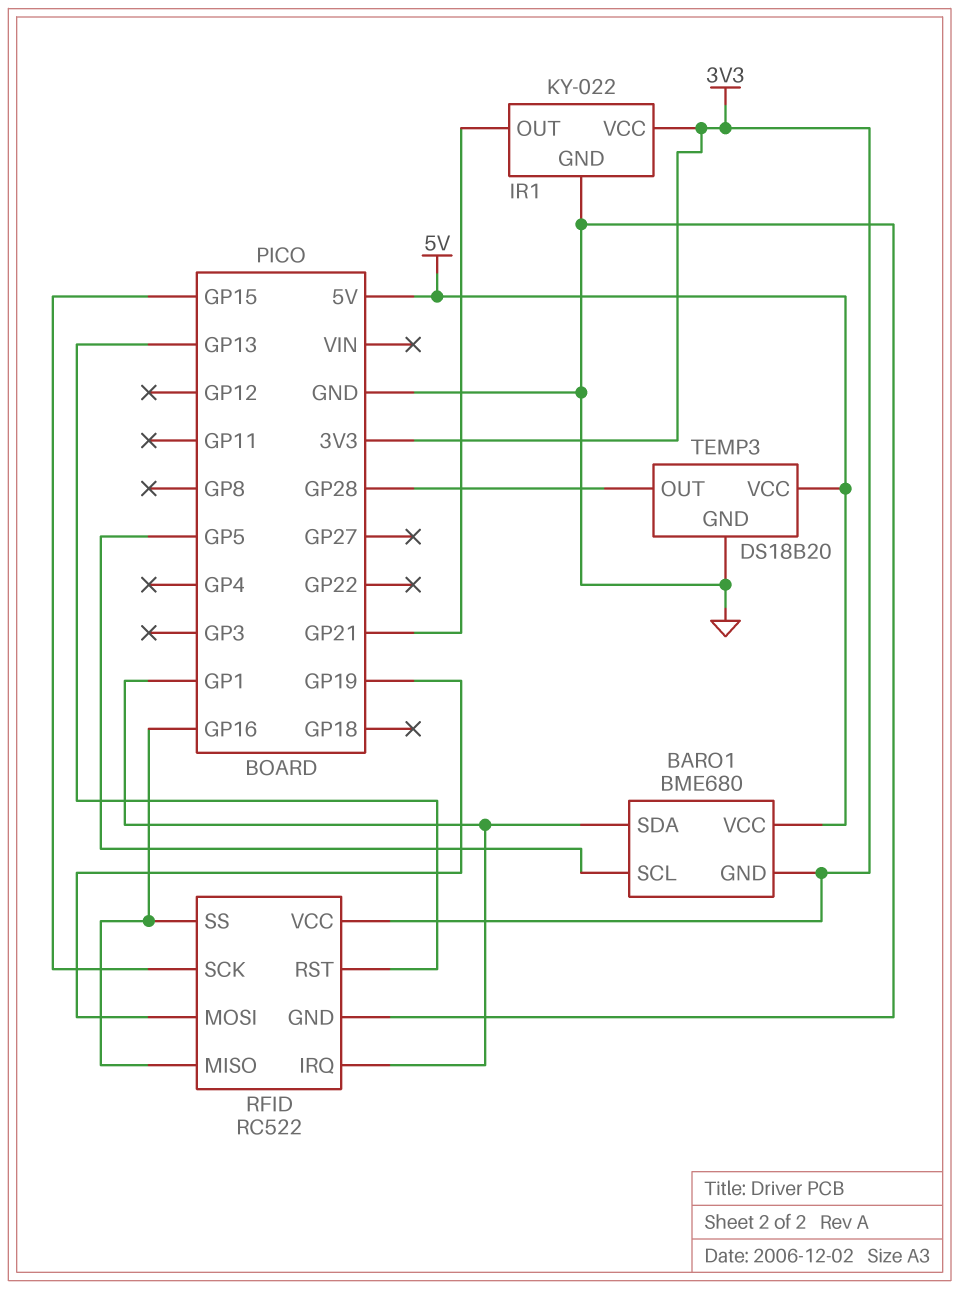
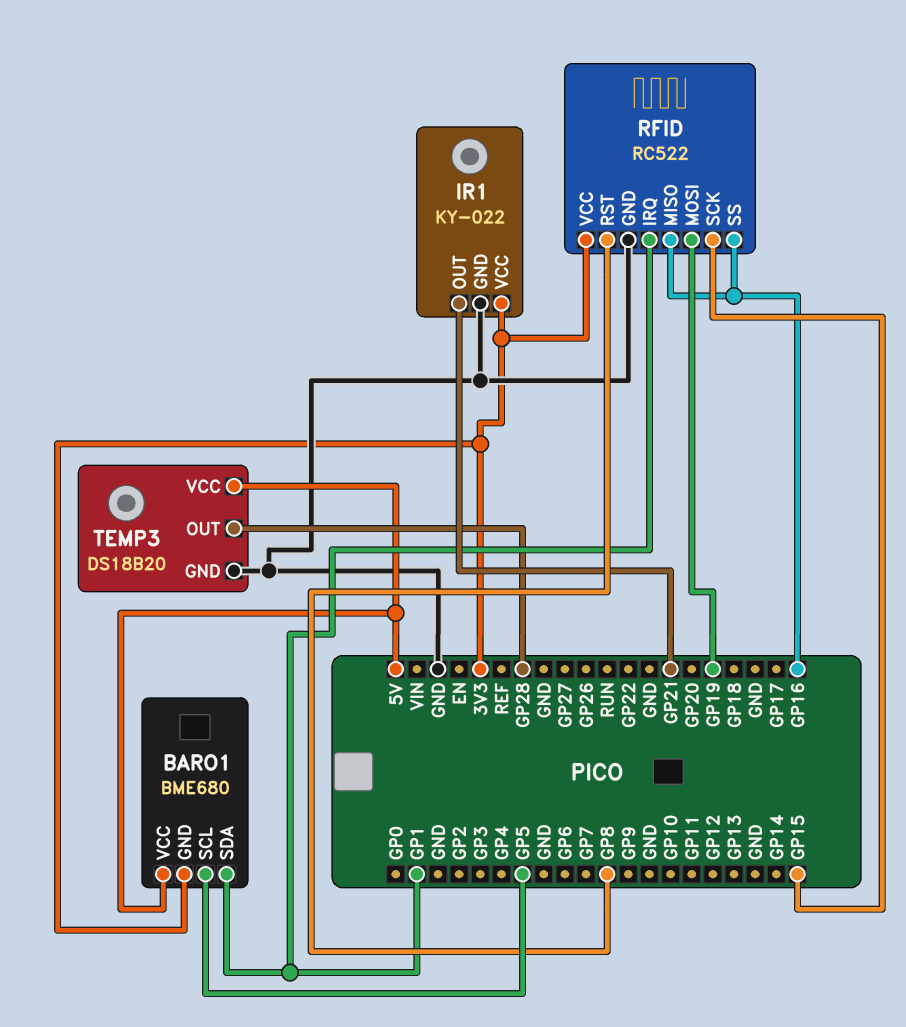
RFID pin RST: GP13 -> GP8

